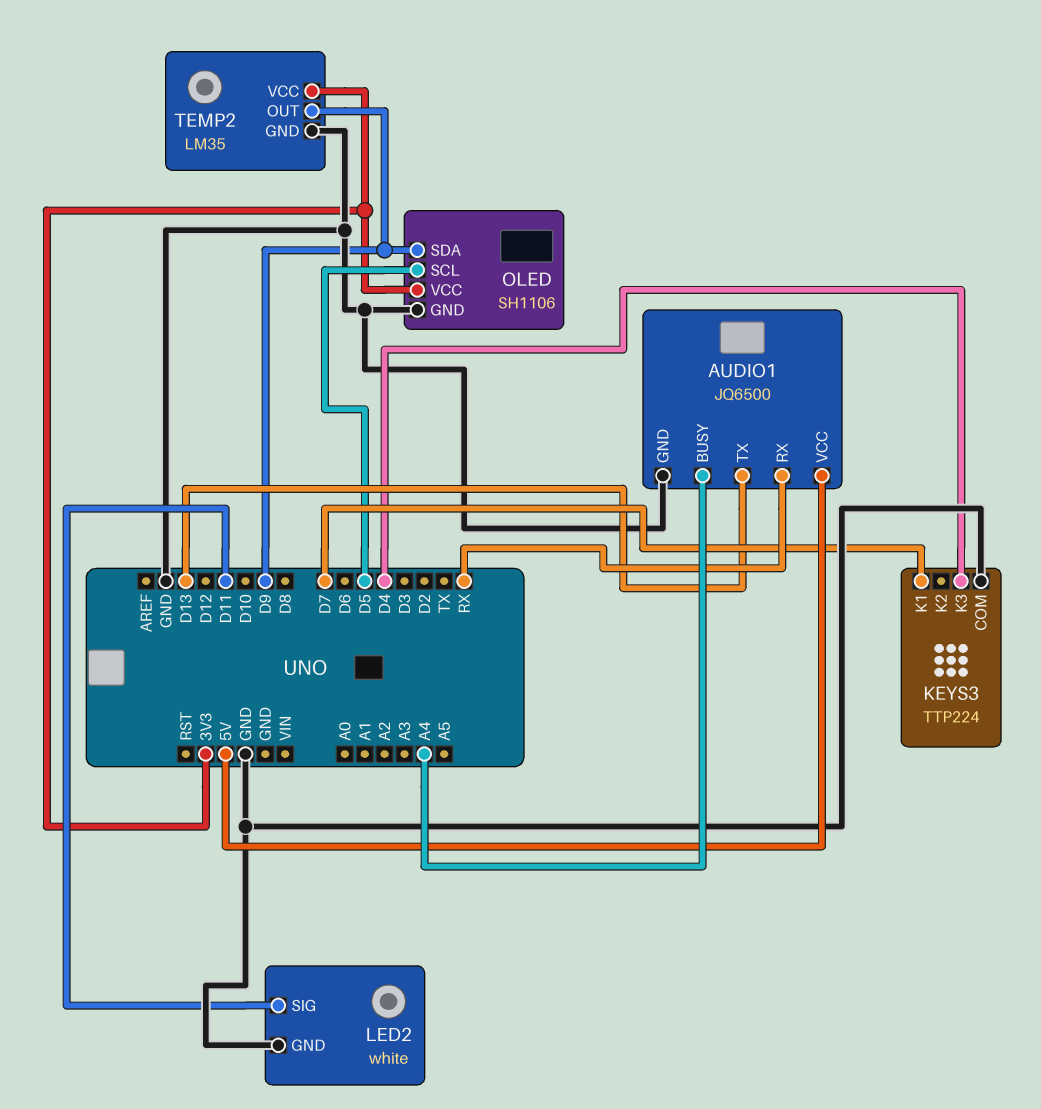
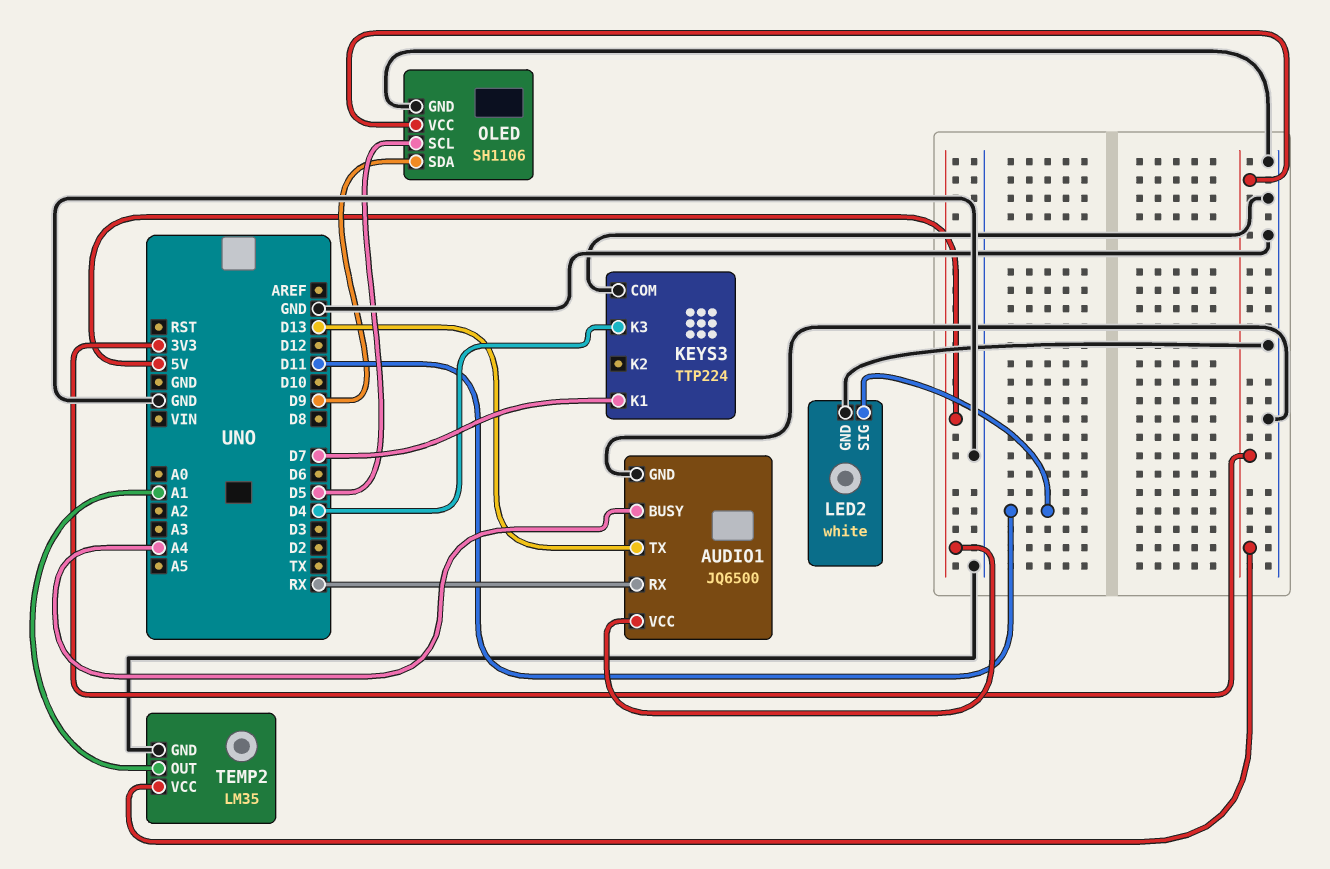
TEMP2 pin OUT: D9 -> A1

